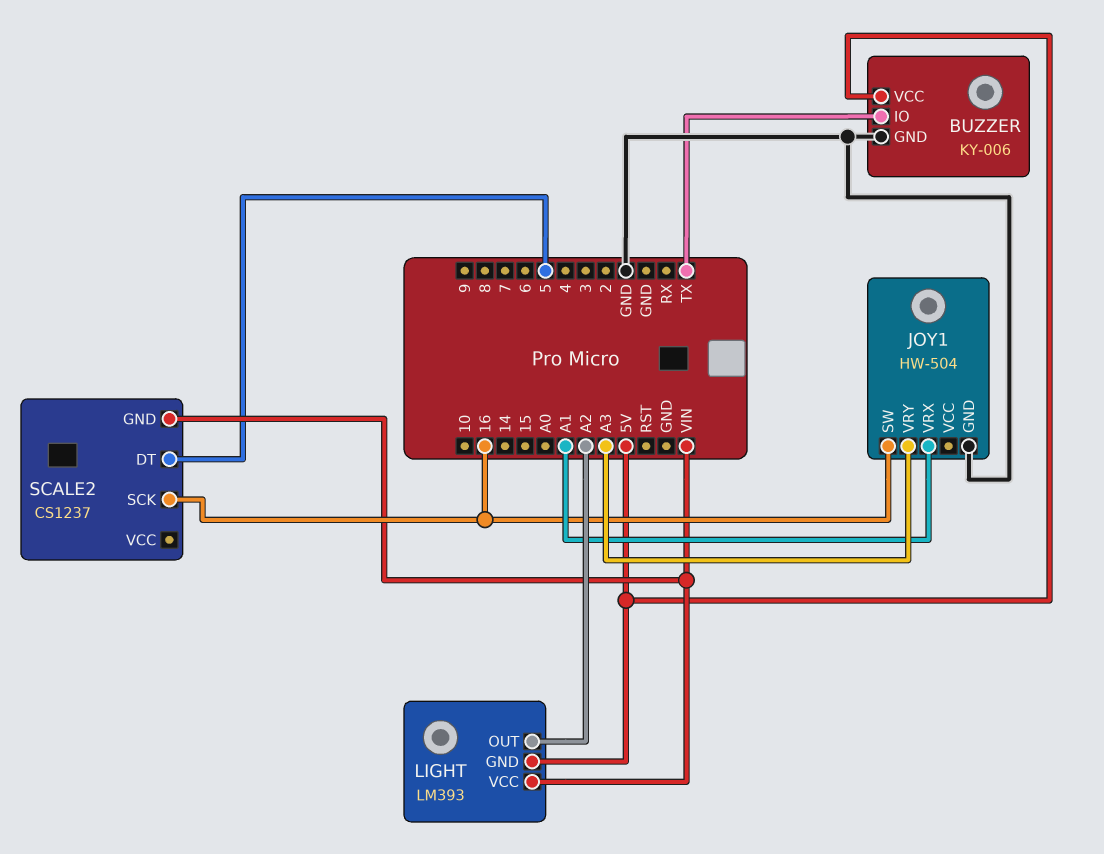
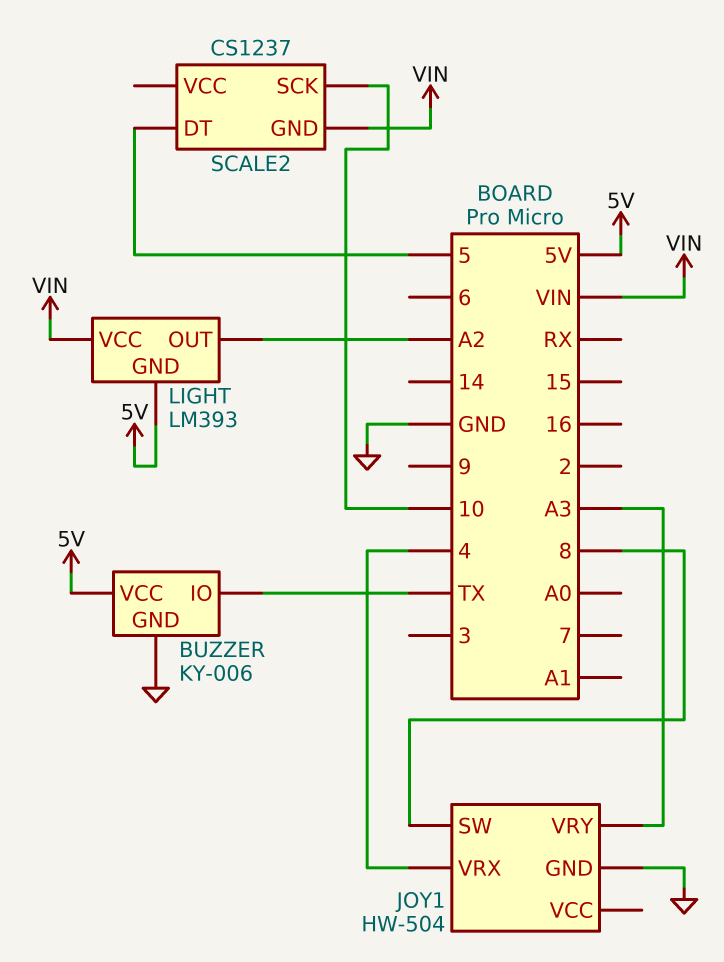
JOY1 pin SW: 16 -> 8
JOY1 pin VRX: A1 -> 4
SCALE2 pin SCK: 16 -> 10

